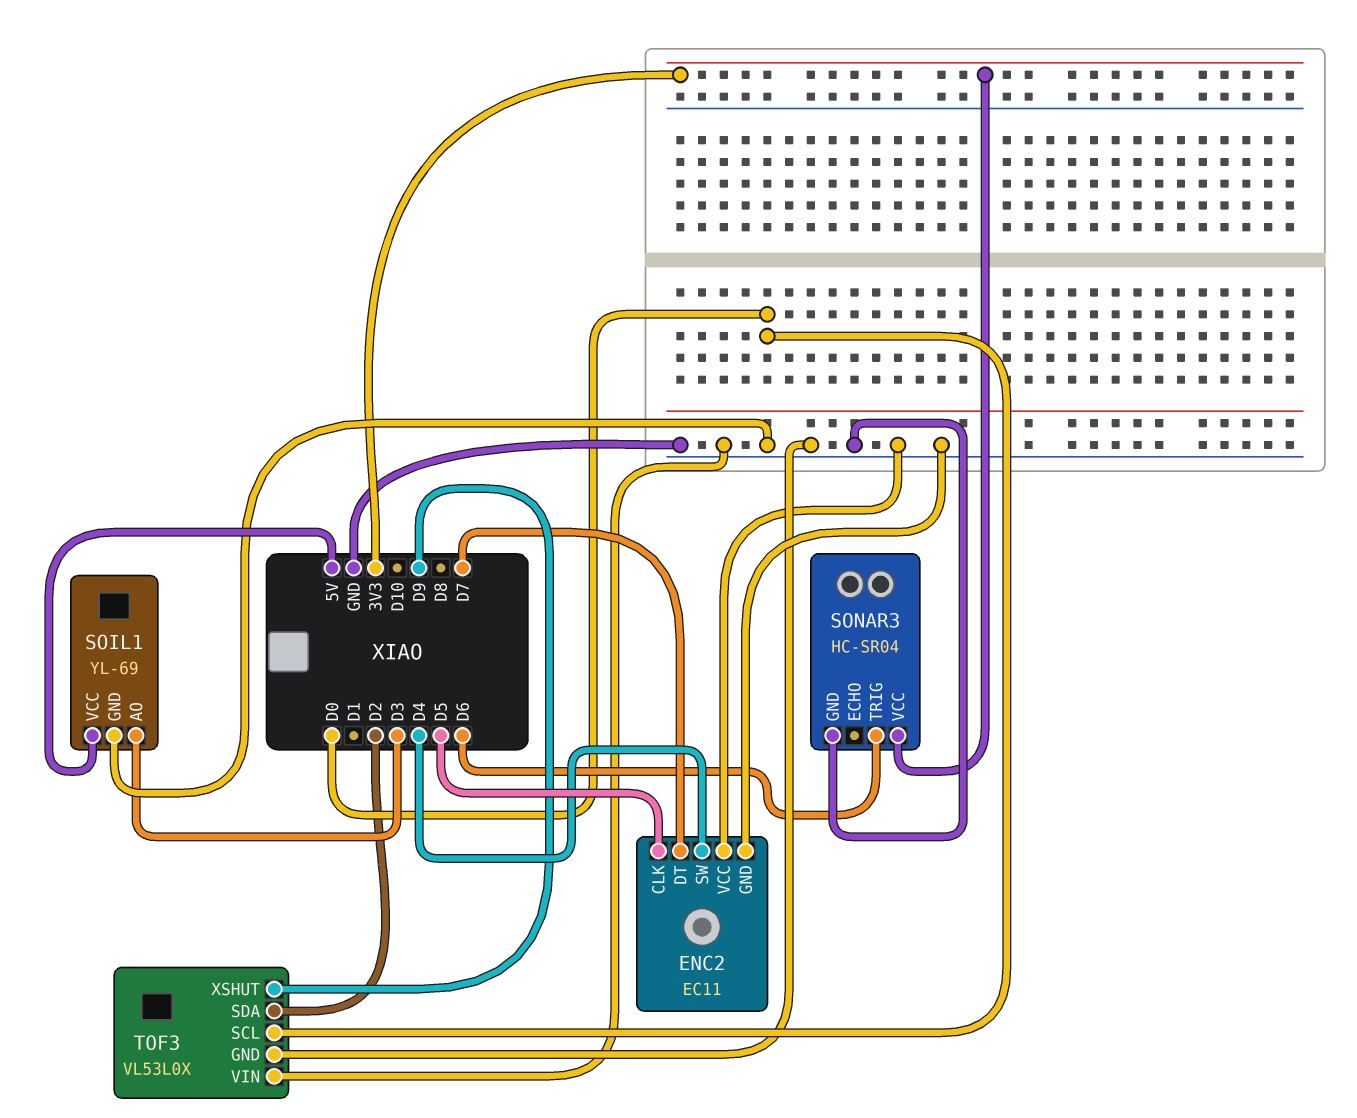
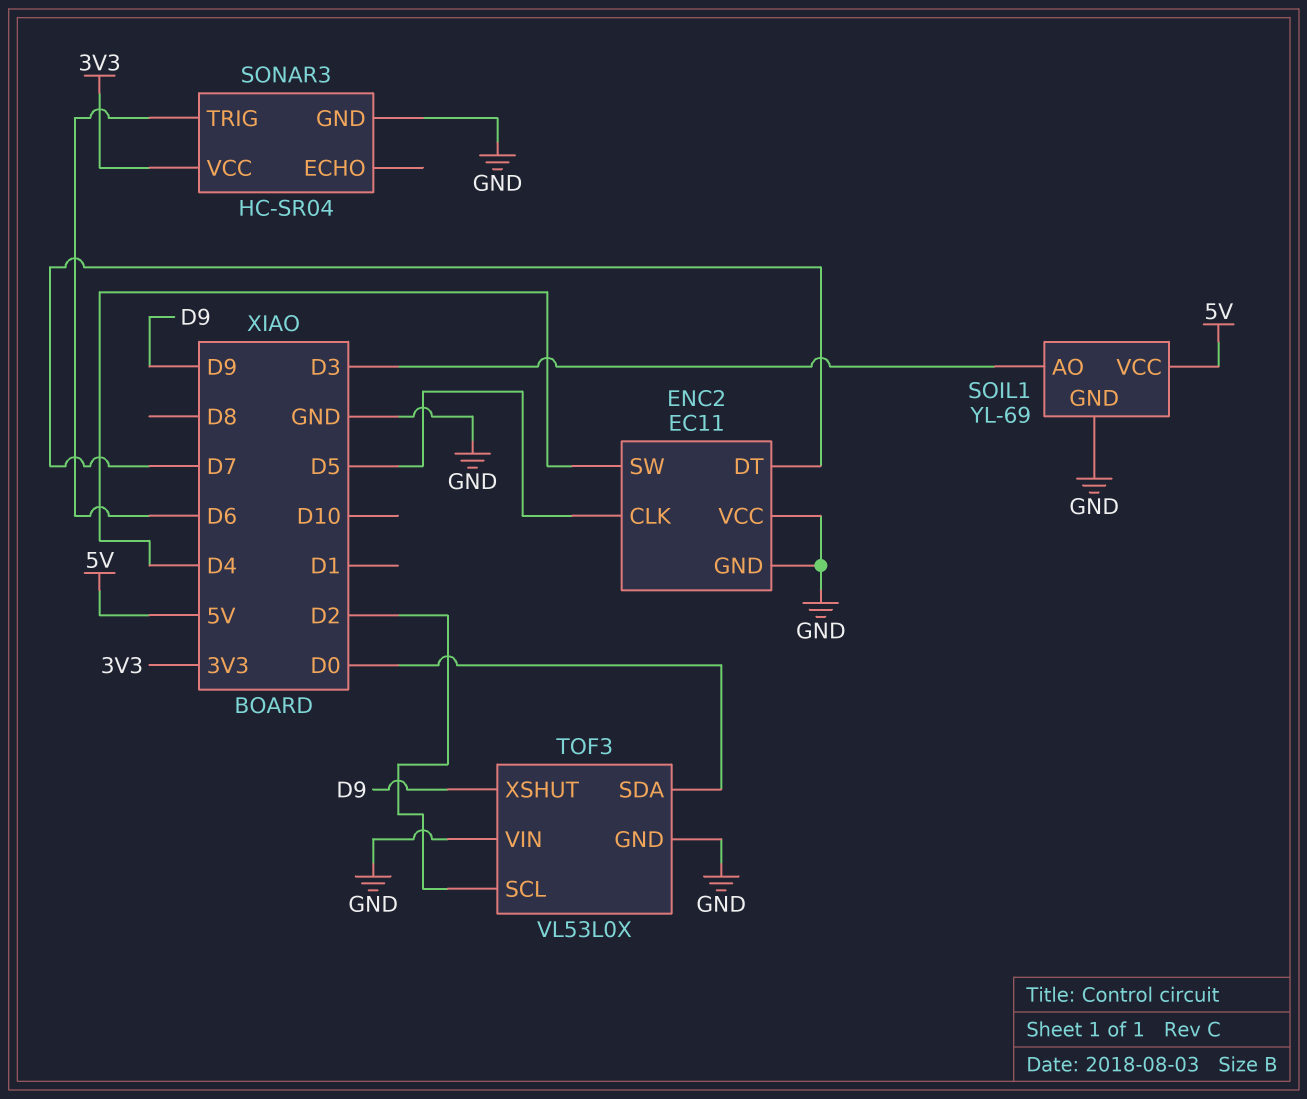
TOF3 pin SCL: D0 -> D2
TOF3 pin SDA: D2 -> D0

